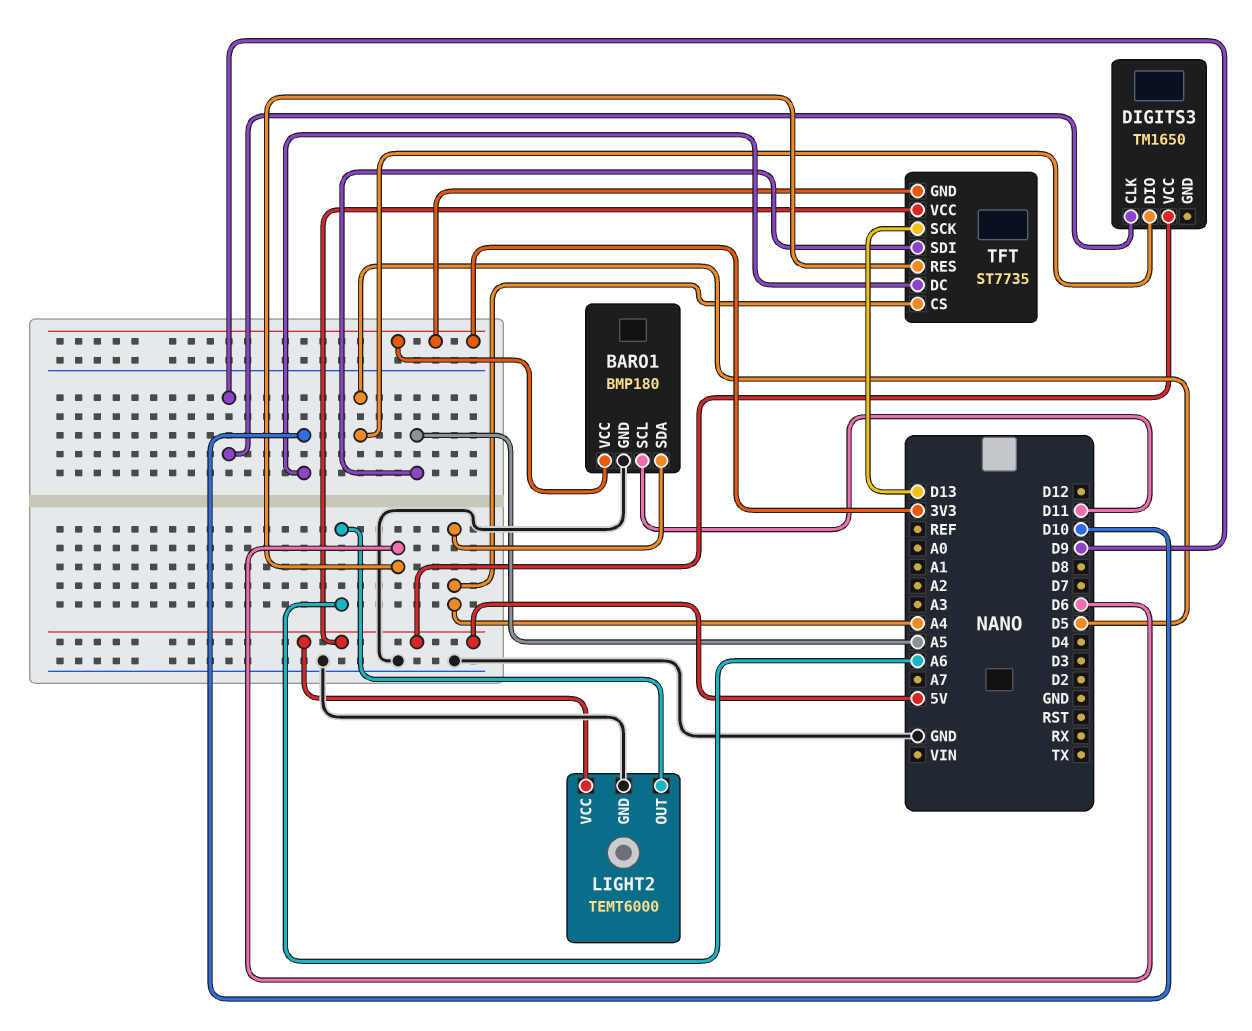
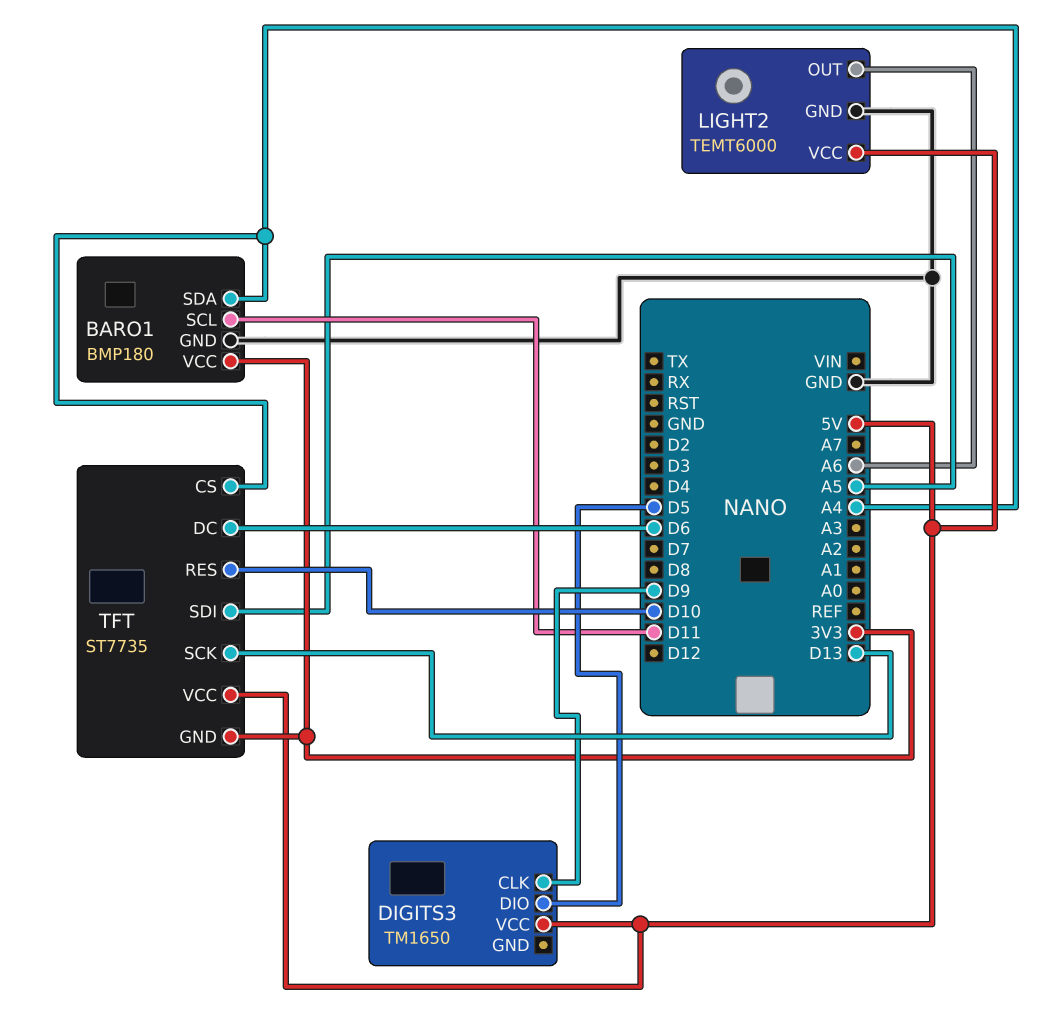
TFT pin DC: D10 -> D6
TFT pin RES: D6 -> D10

